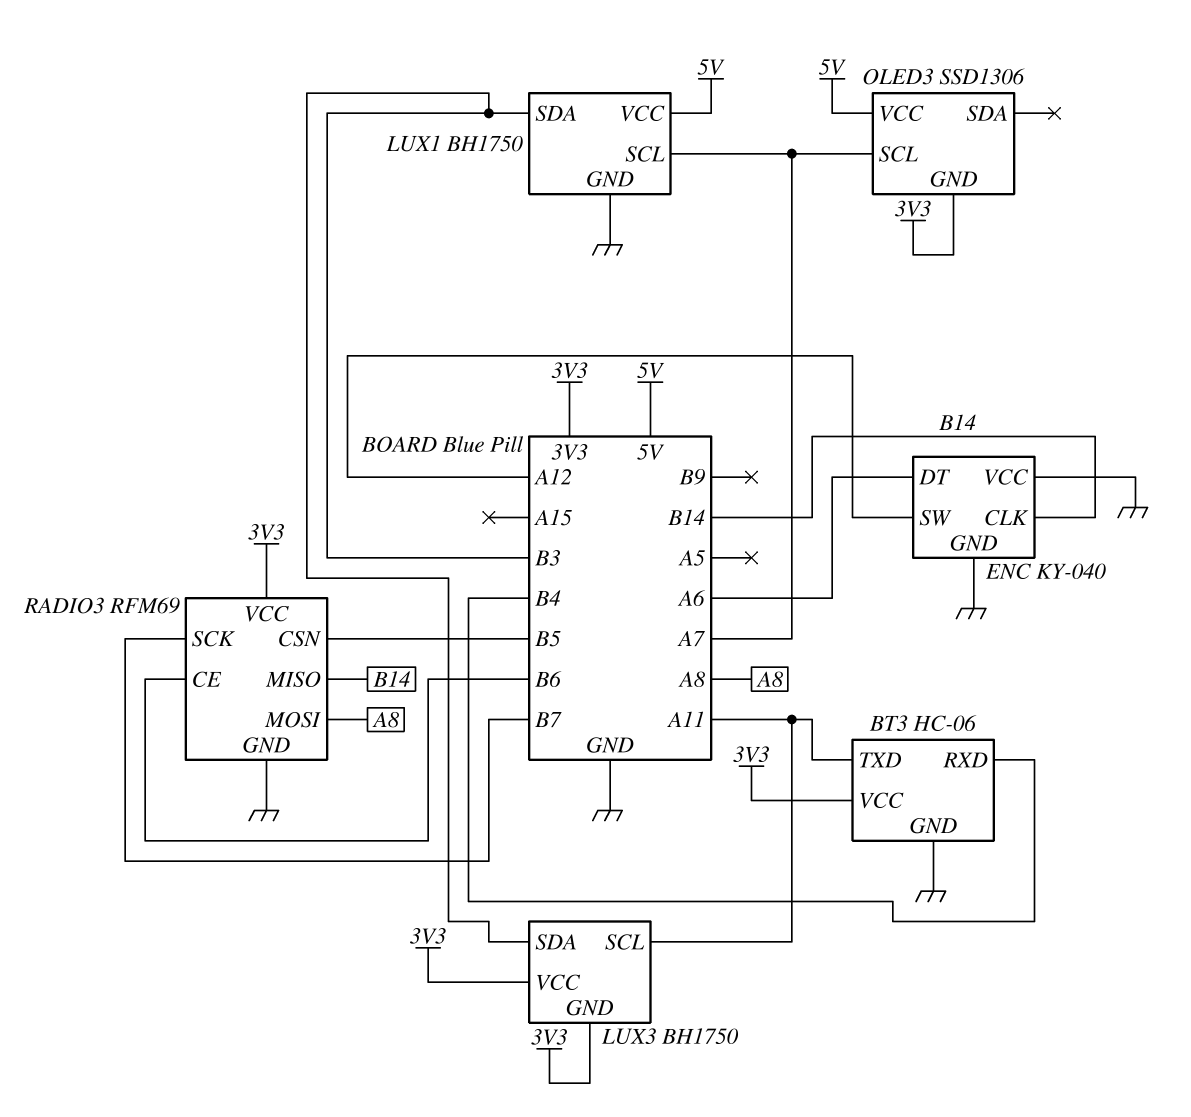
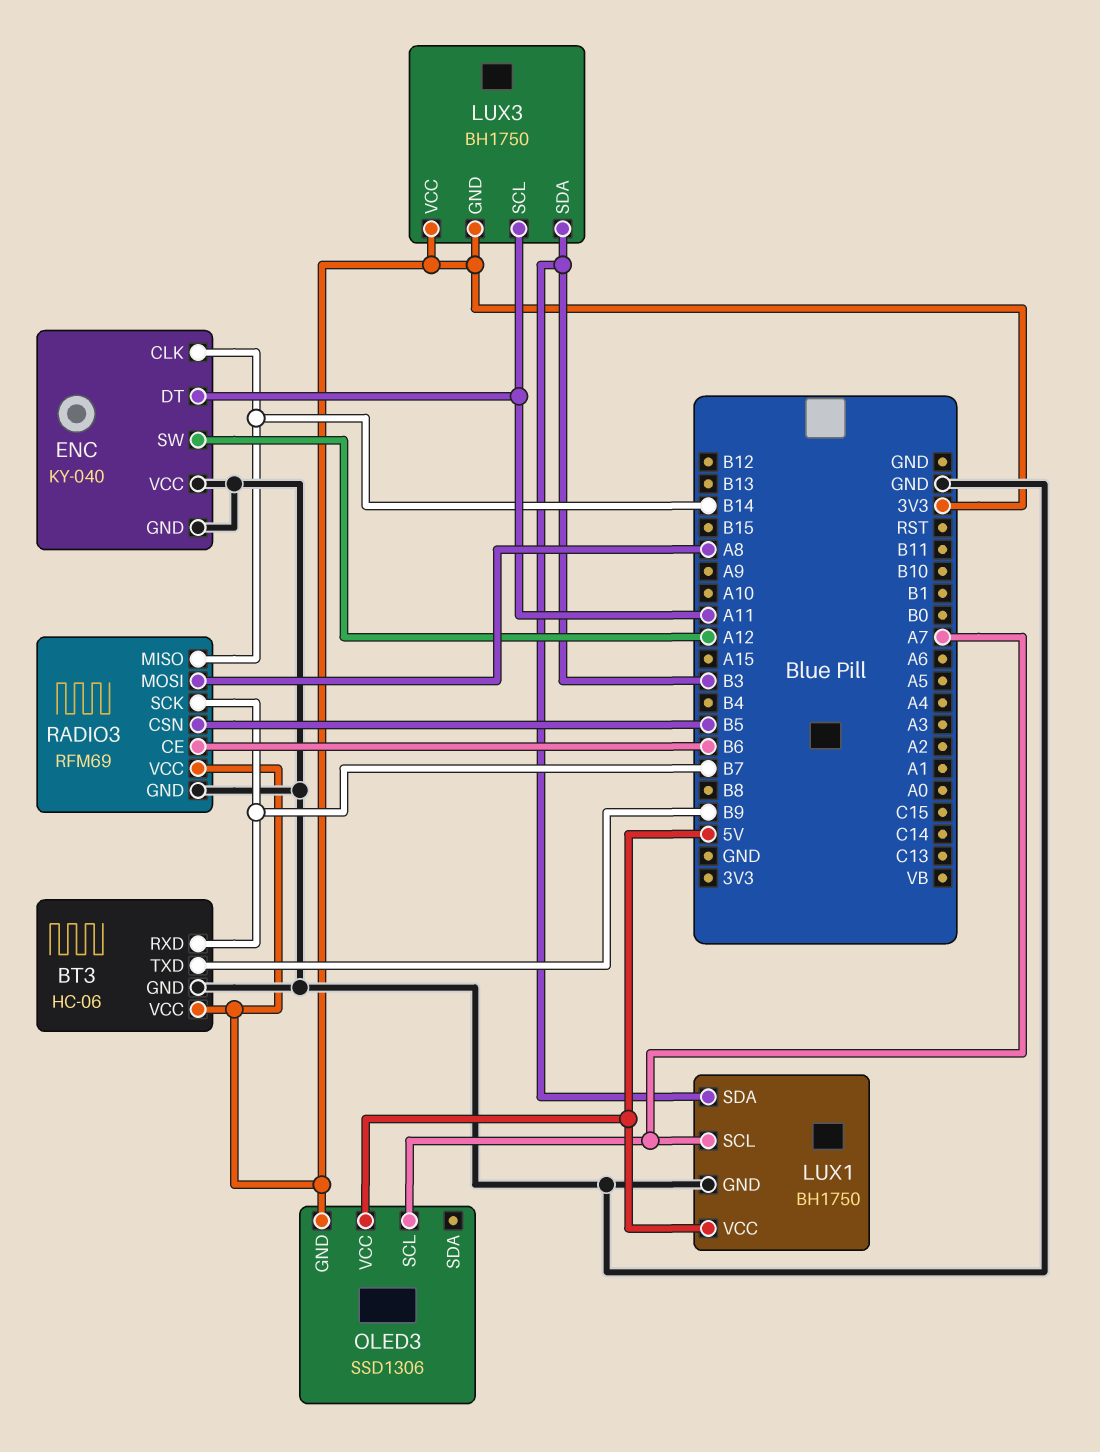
BT3 pin RXD: B4 -> B7
BT3 pin TXD: A11 -> B9
ENC pin DT: A6 -> A11

